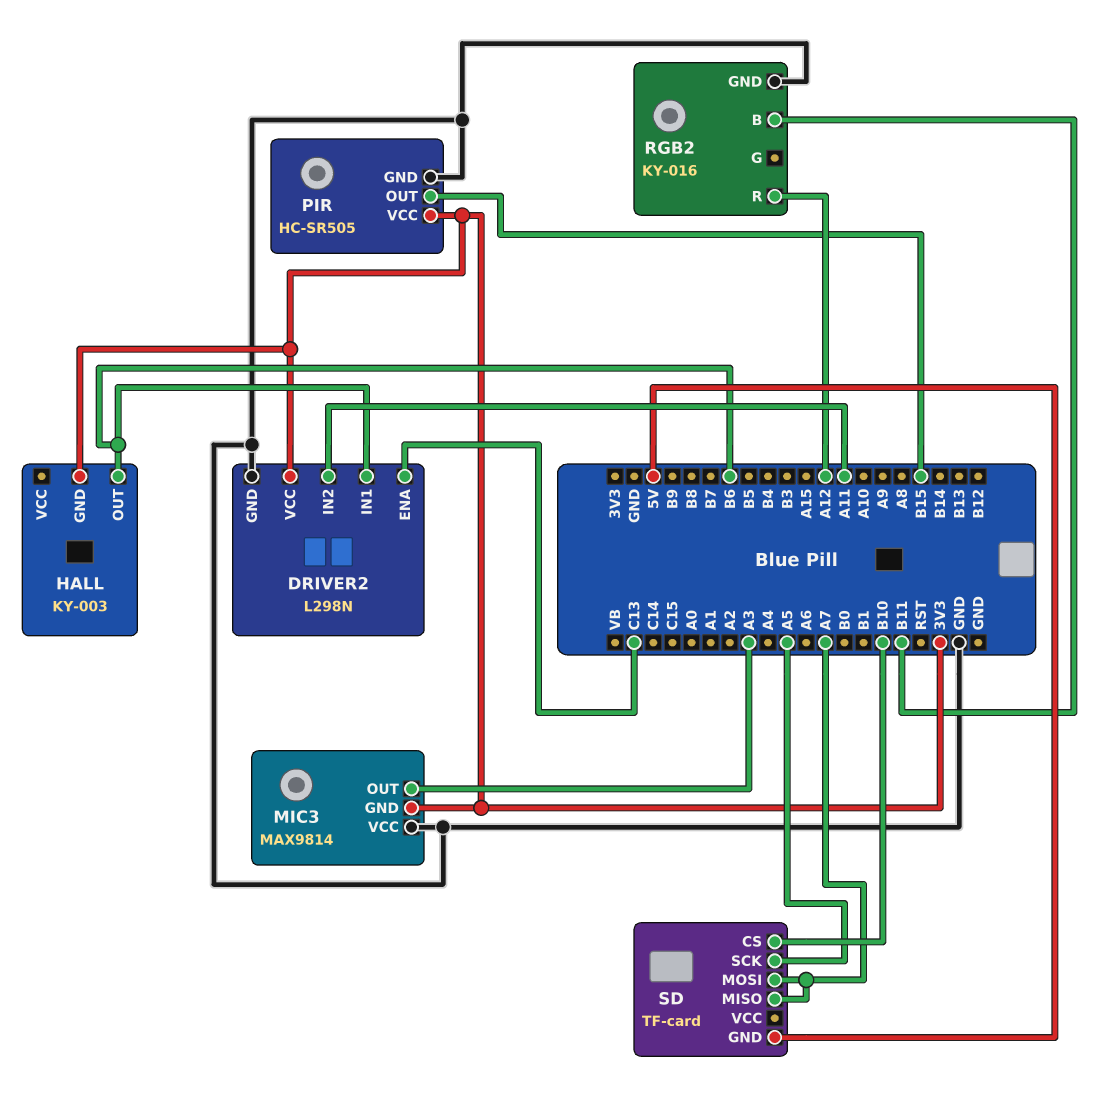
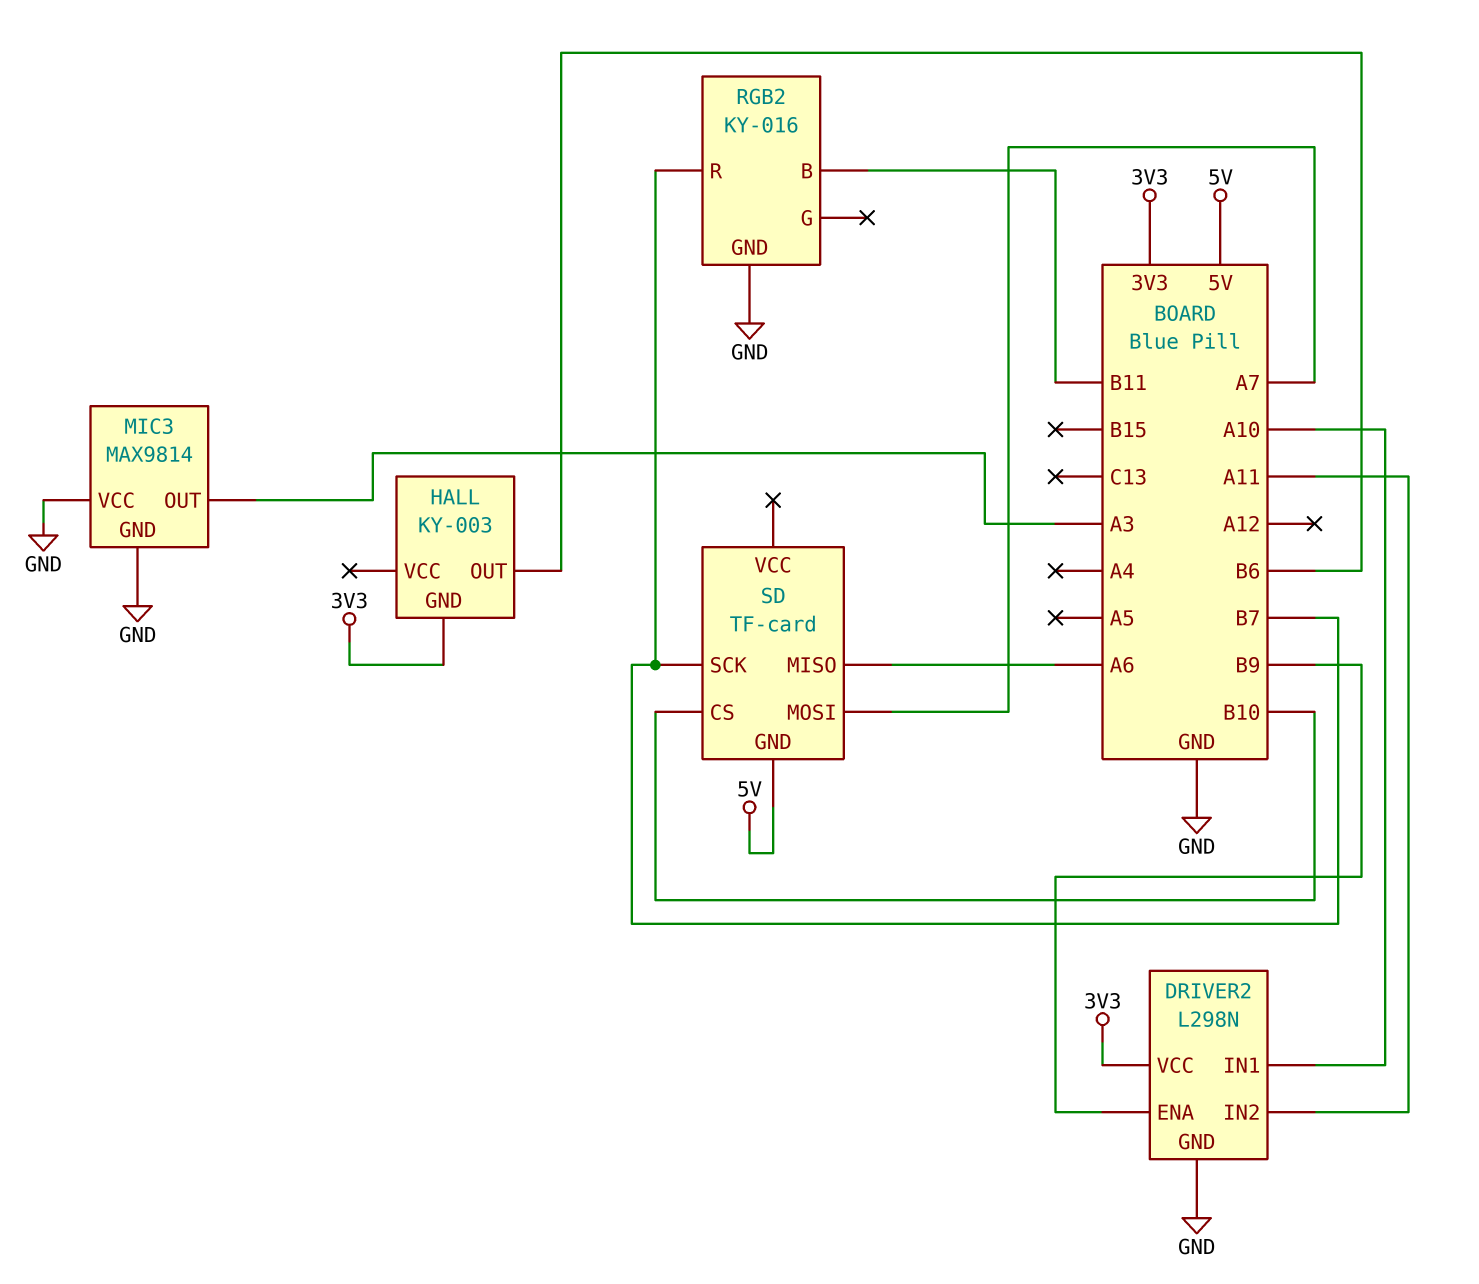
DRIVER2 pin ENA: C13 -> B9
DRIVER2 pin IN1: B6 -> A10
MIC3 pin GND: 3V3 -> GND
PIR: HC-SR505 -> none
PIR pin GND: GND -> none
PIR pin OUT: B15 -> none
PIR pin VCC: 3V3 -> none
RGB2 pin R: A12 -> B7
SD pin MISO: A7 -> A6
SD pin SCK: A5 -> B7

